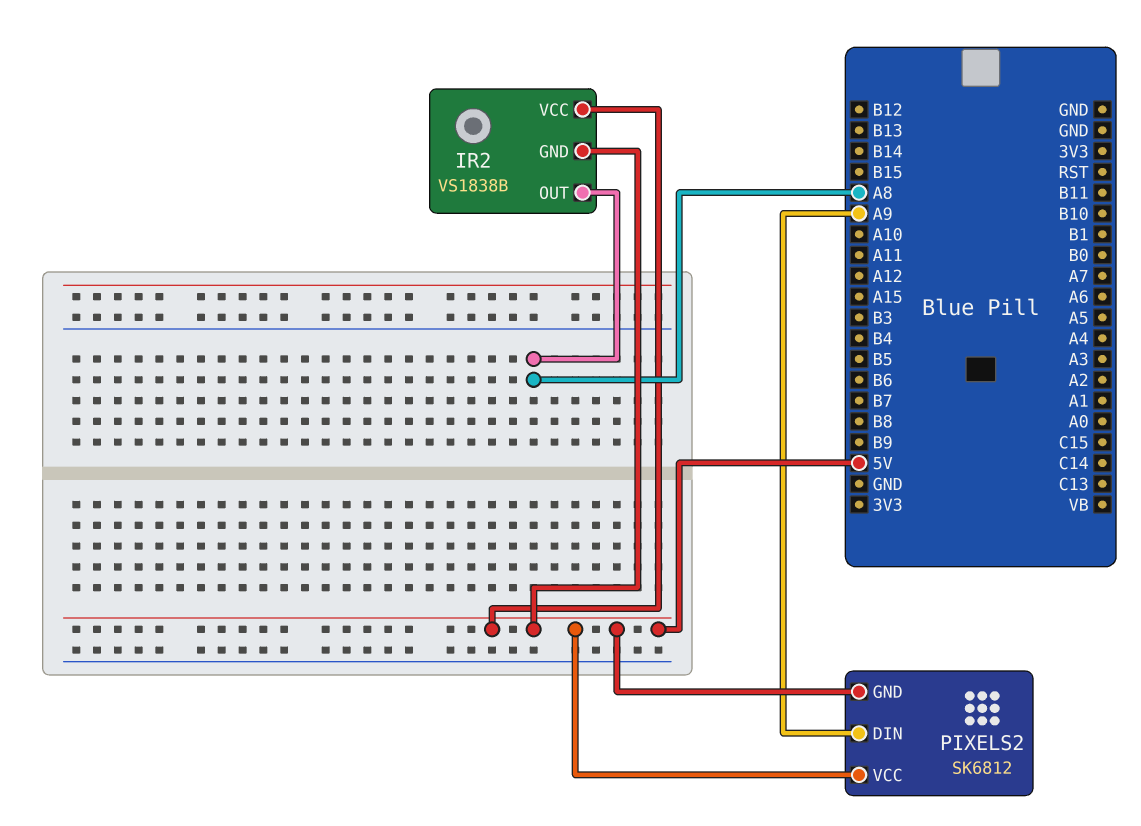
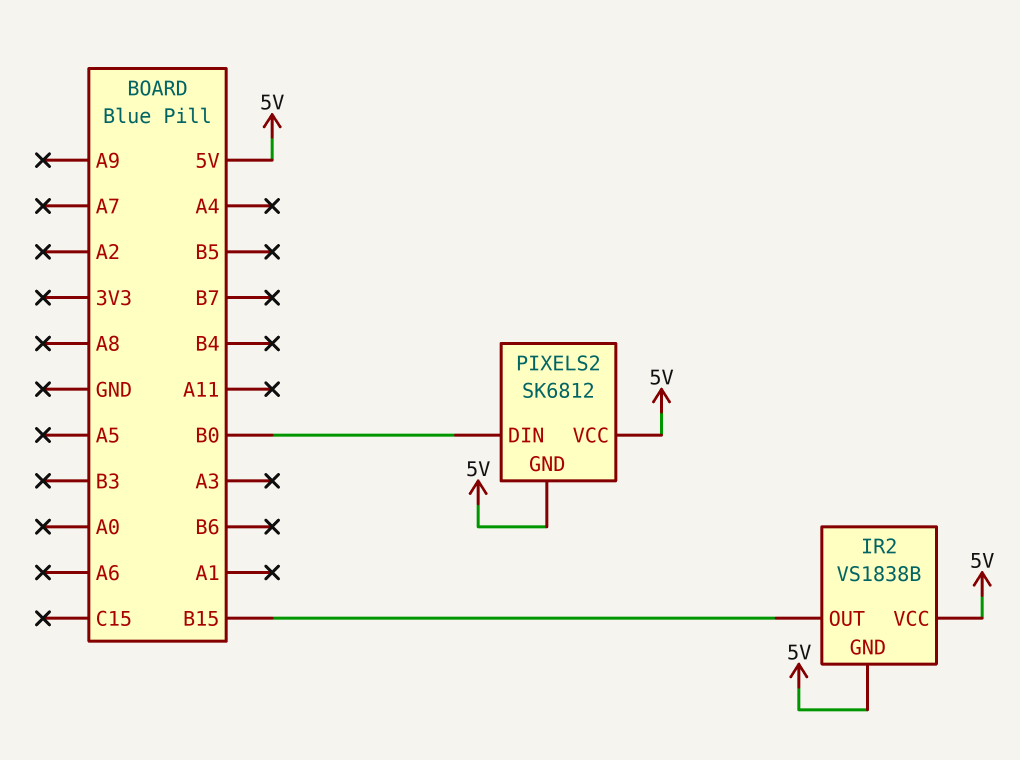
IR2 pin OUT: A8 -> B15
PIXELS2 pin DIN: A9 -> B0

